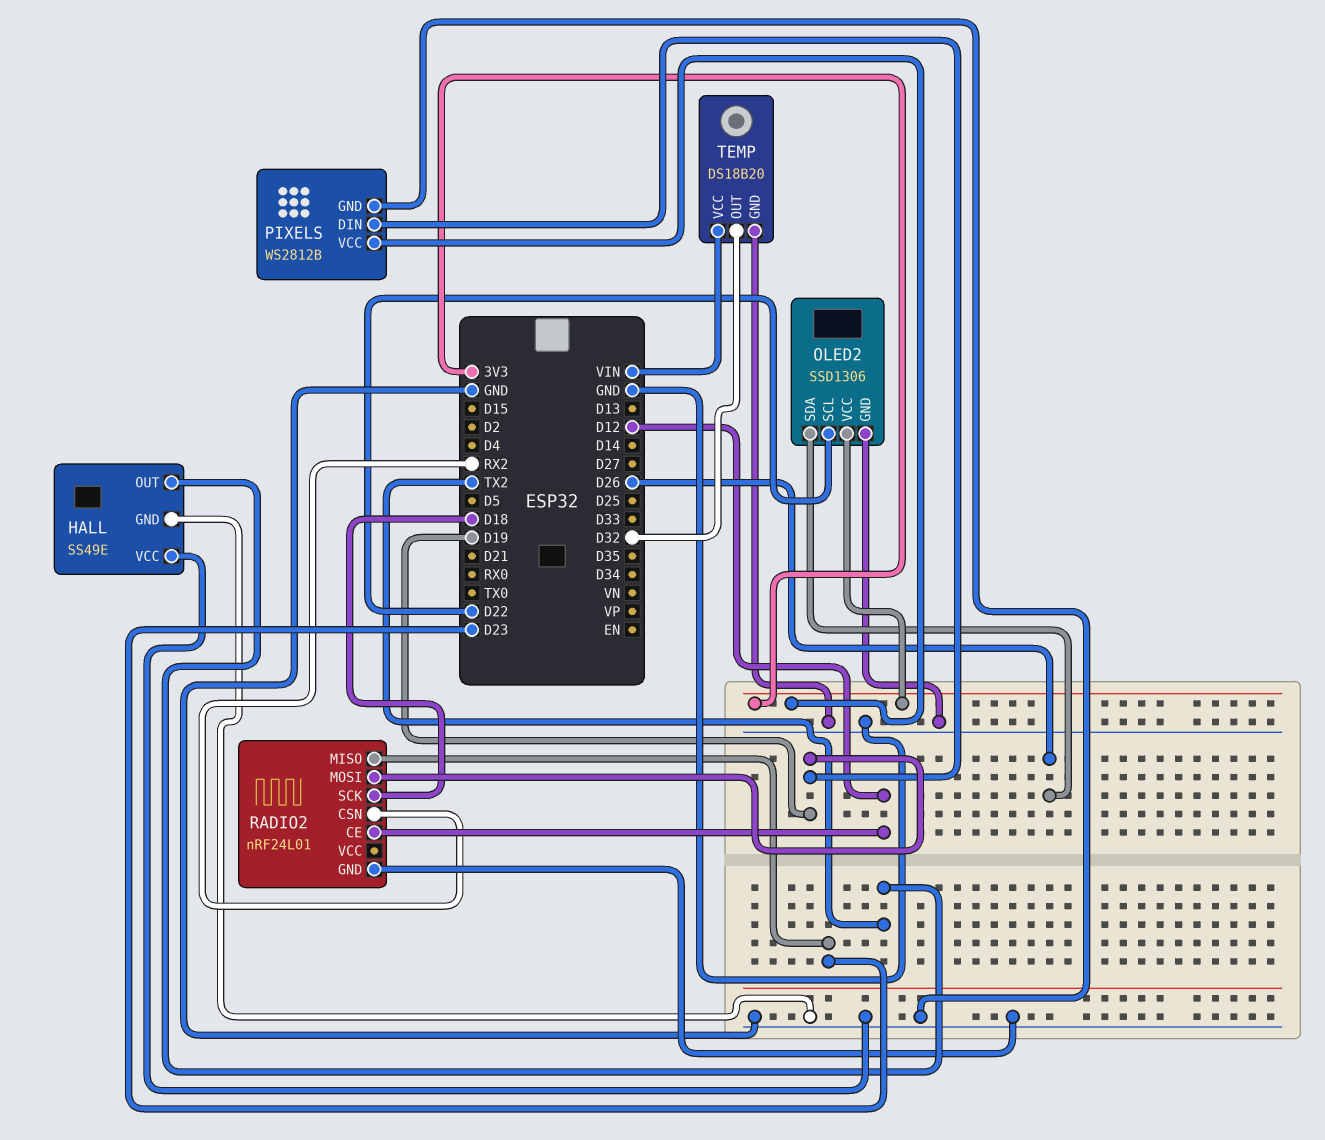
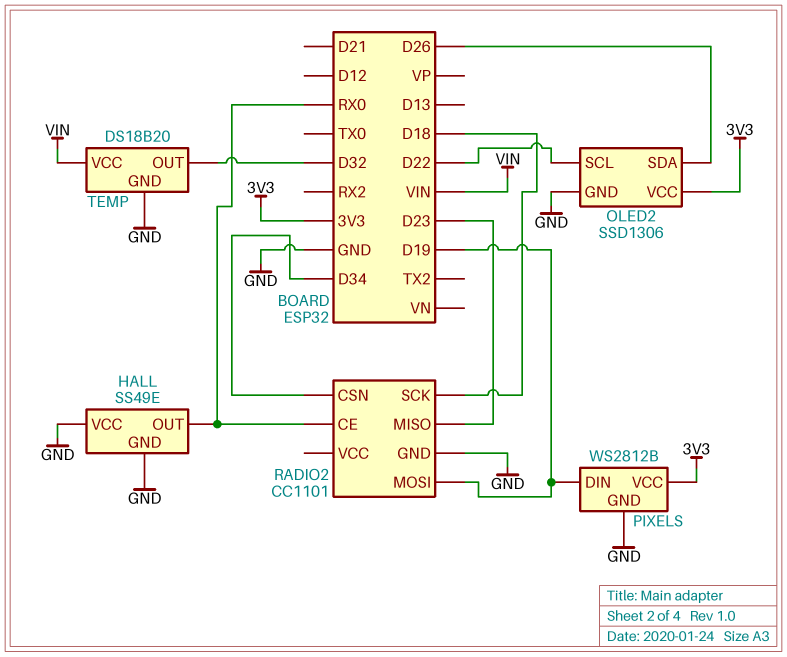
HALL pin OUT: TX2 -> RX0
RADIO2: nRF24L01 -> CC1101
RADIO2 pin CE: D12 -> RX0
RADIO2 pin CSN: RX2 -> D34

